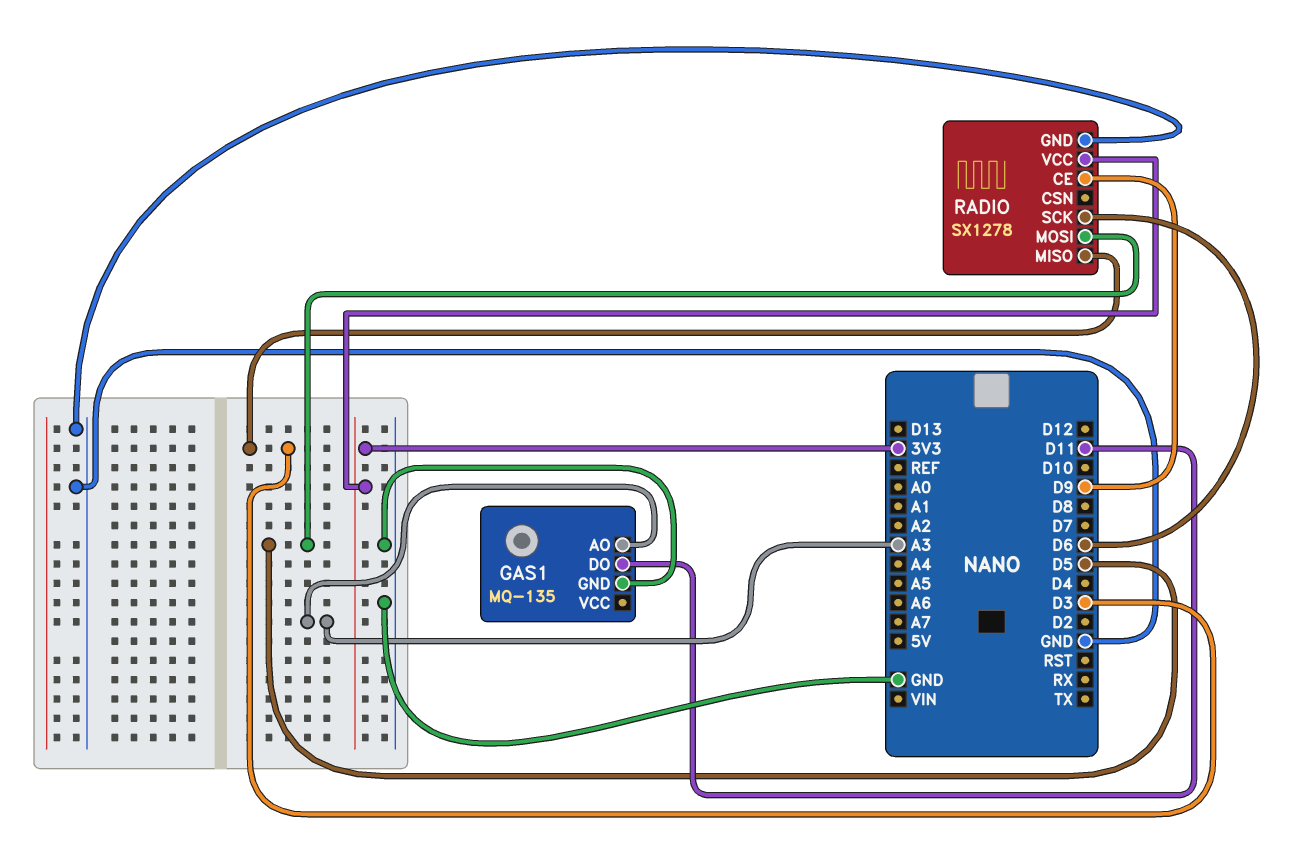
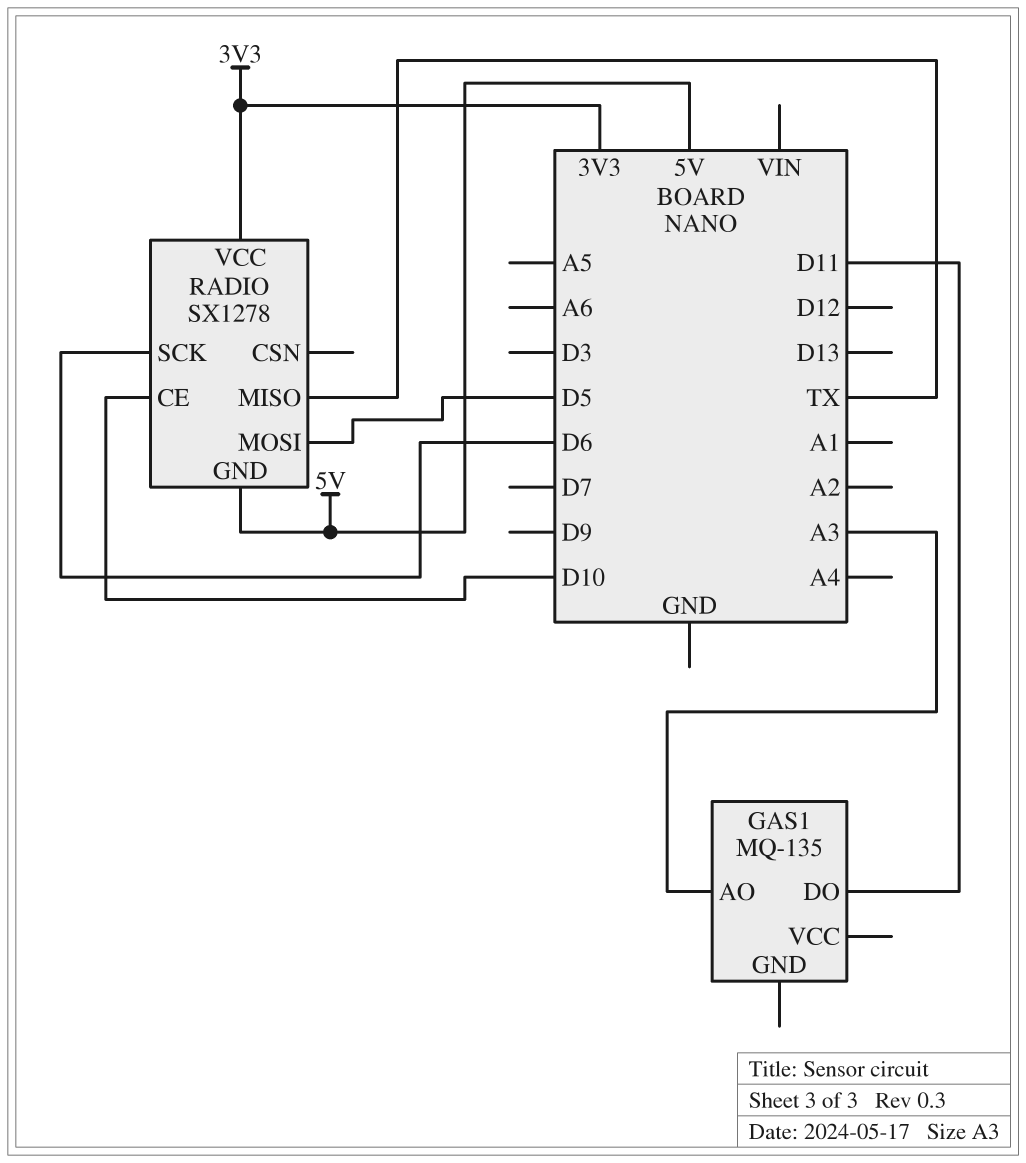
GAS1 pin GND: GND -> none
RADIO pin CE: D9 -> D10
RADIO pin GND: GND -> 5V
RADIO pin MISO: D3 -> TX

